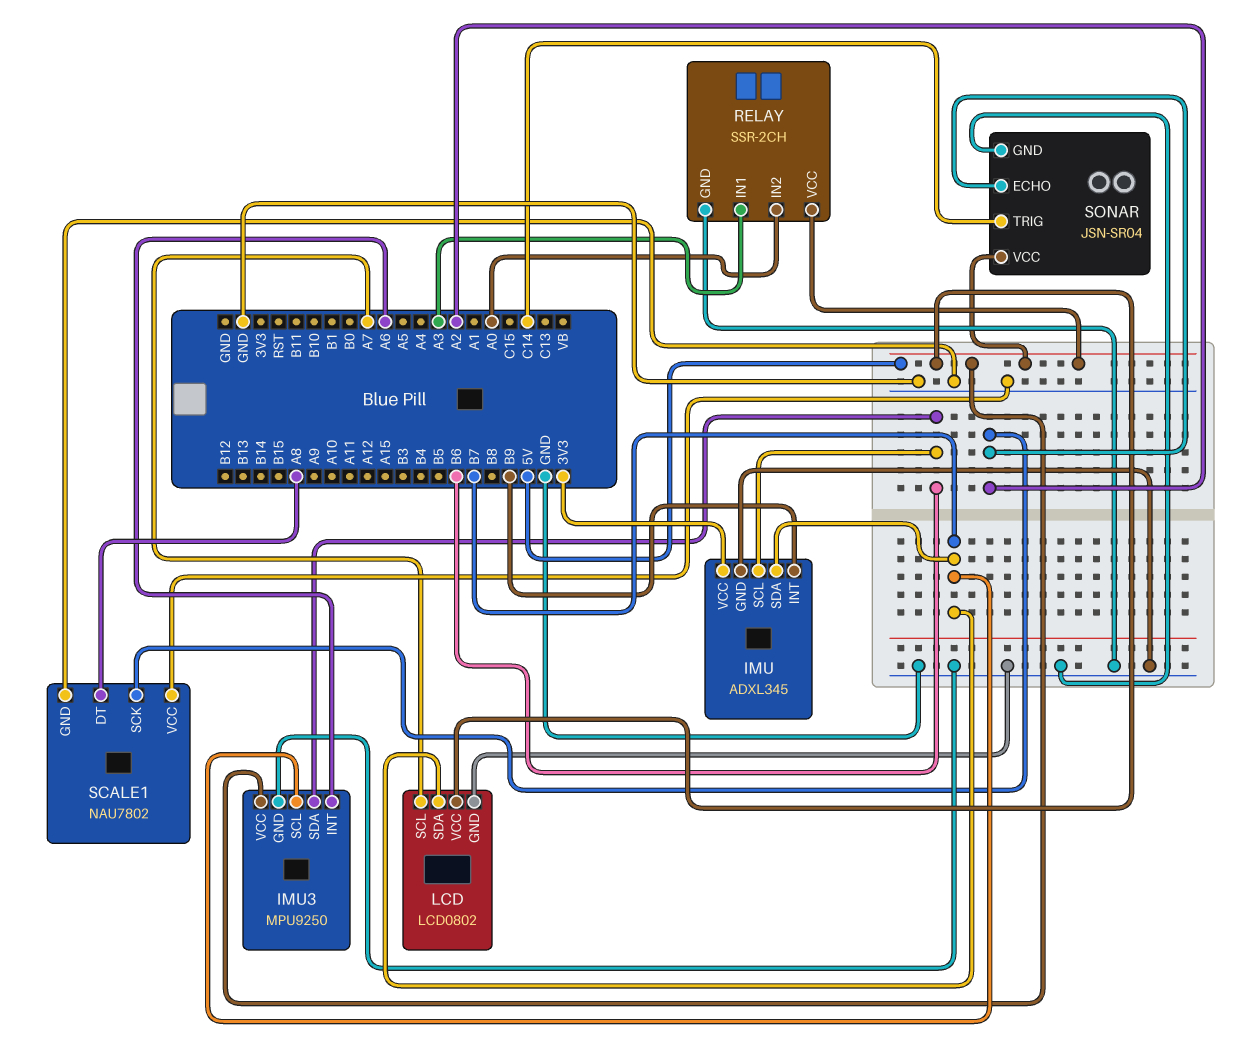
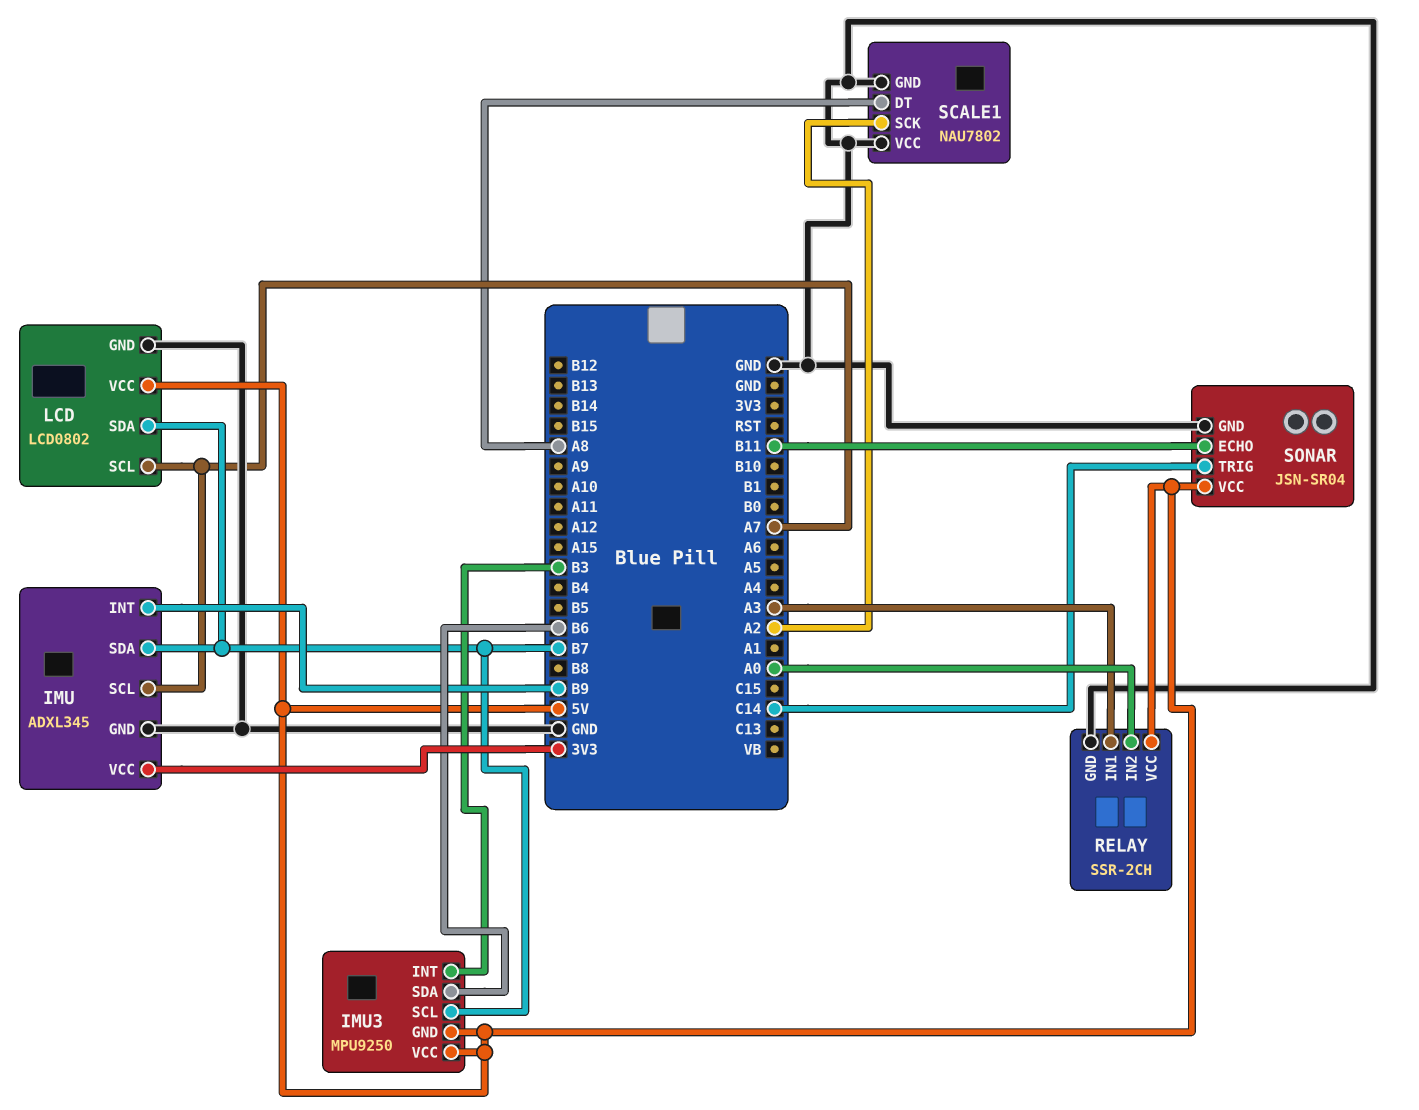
IMU pin SCL: B6 -> A7
IMU3 pin GND: GND -> 5V
IMU3 pin INT: A6 -> B3
SONAR pin ECHO: A2 -> B11

